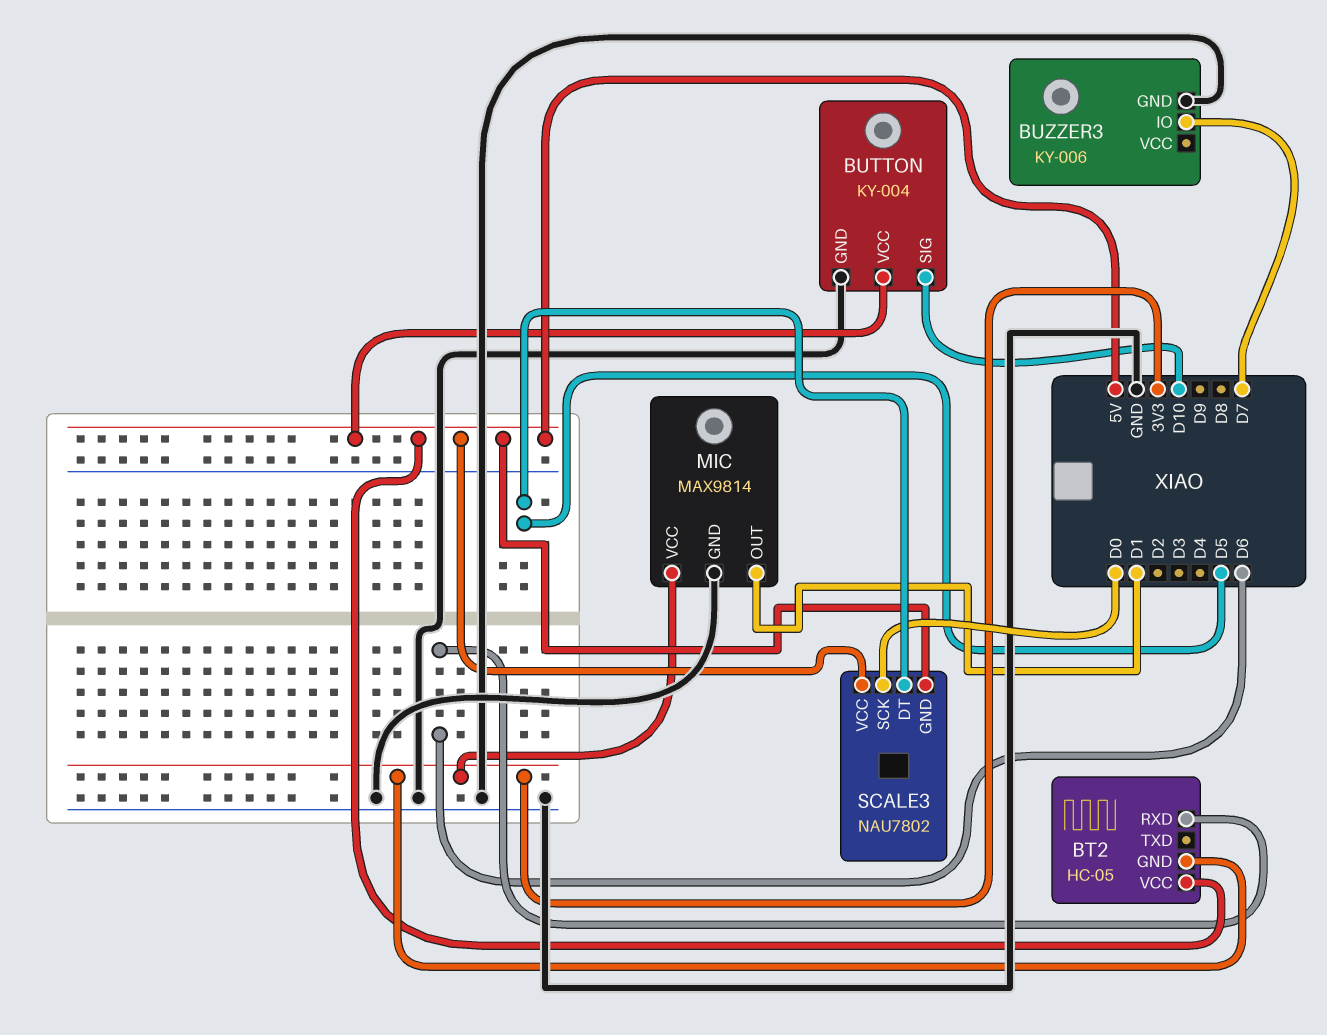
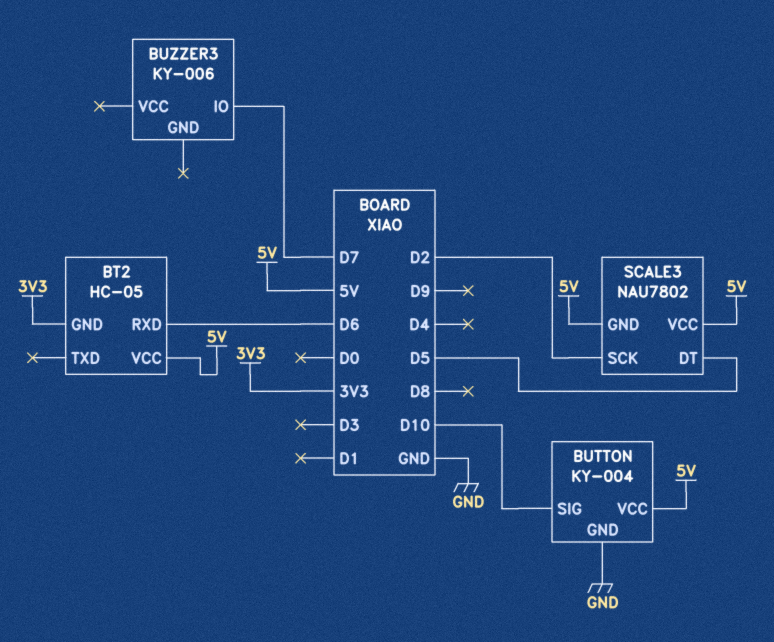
BUZZER3 pin GND: GND -> none
MIC: MAX9814 -> none
MIC pin GND: GND -> none
MIC pin OUT: D1 -> none
MIC pin VCC: 3V3 -> none
SCALE3 pin SCK: D0 -> D2

